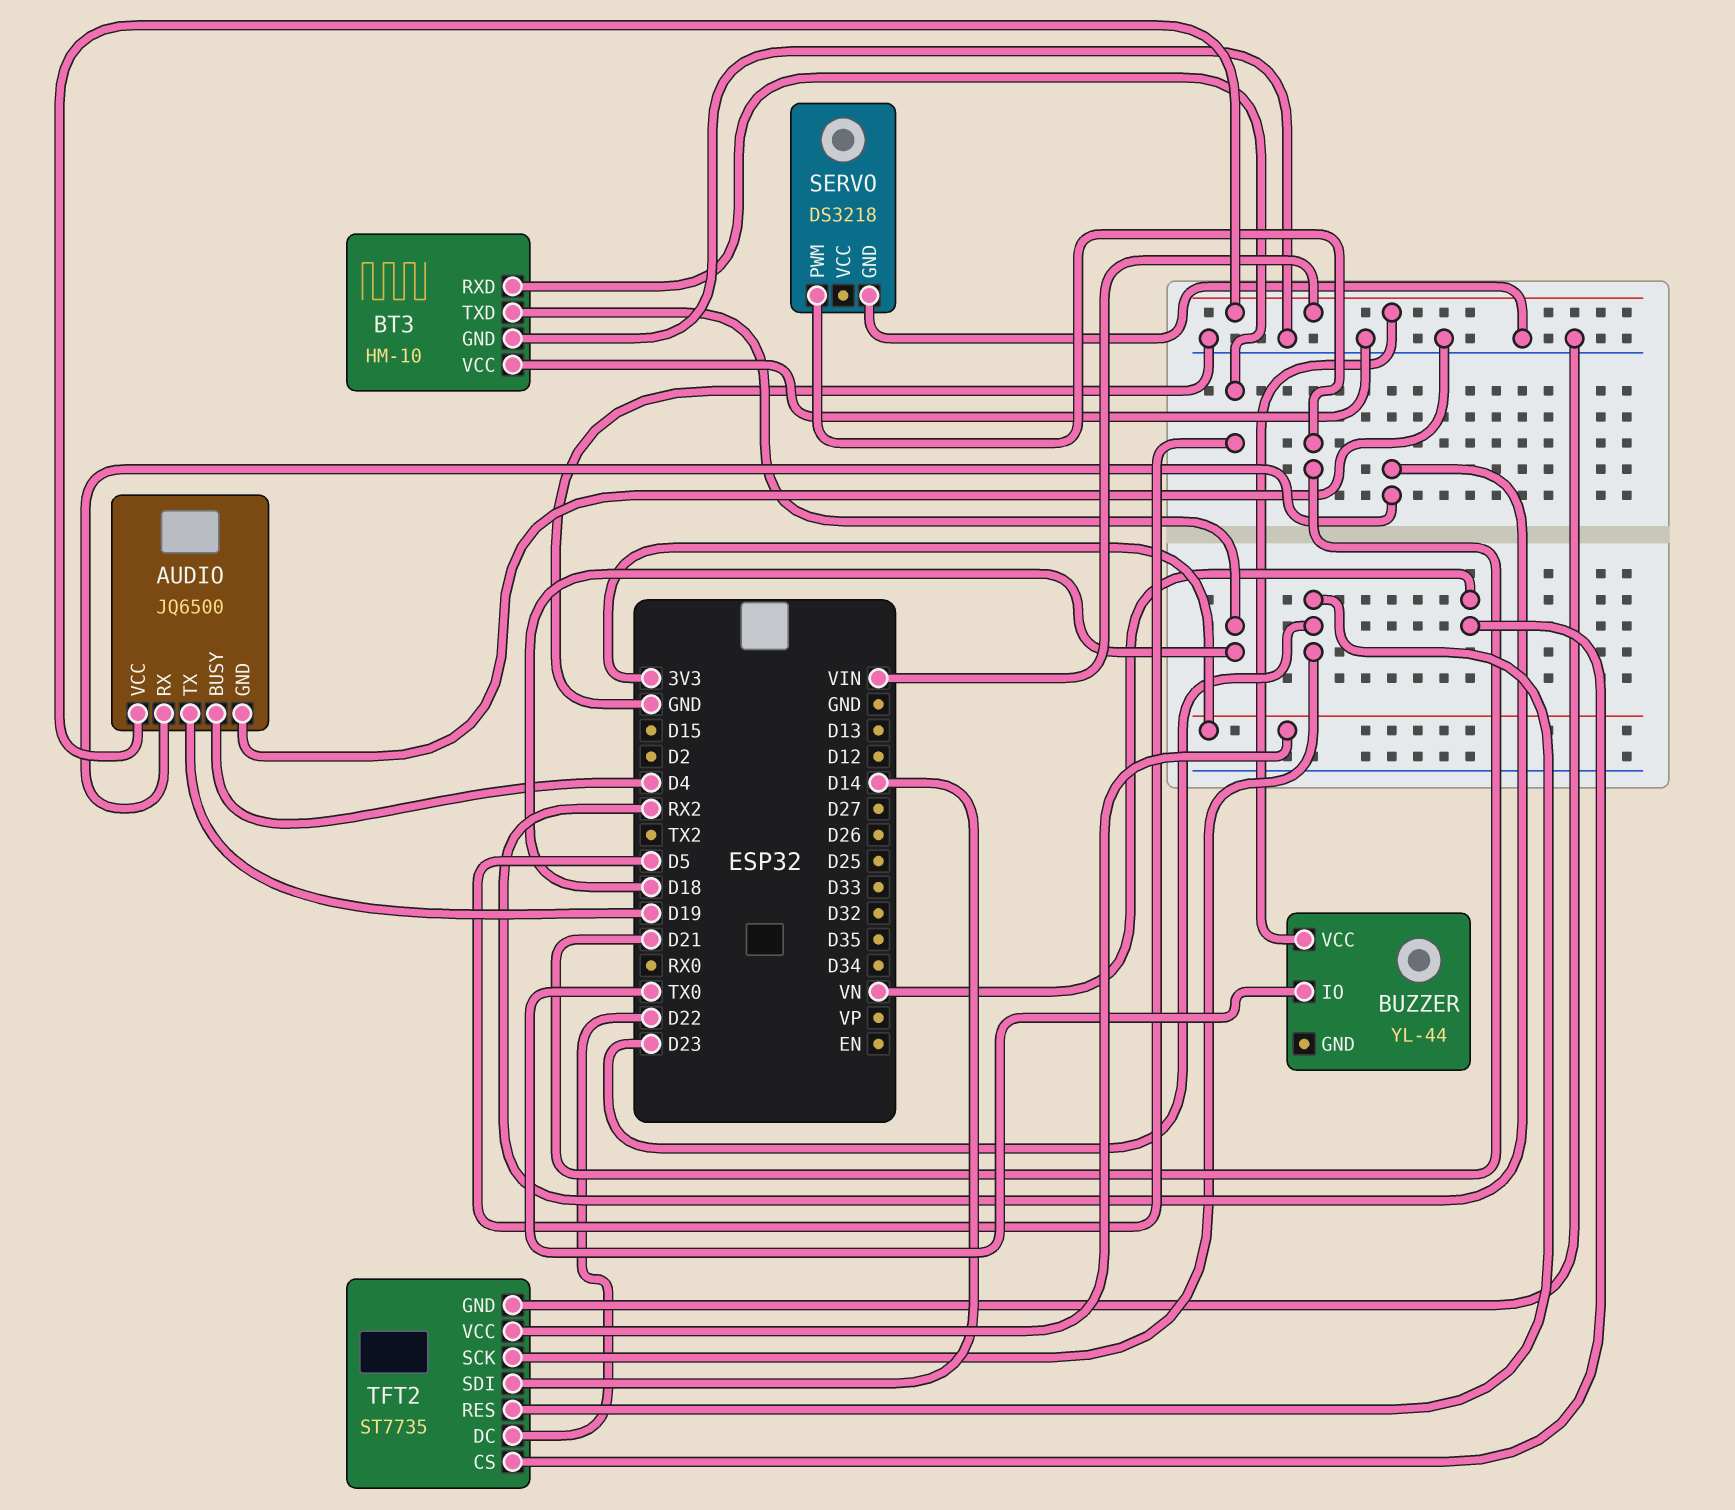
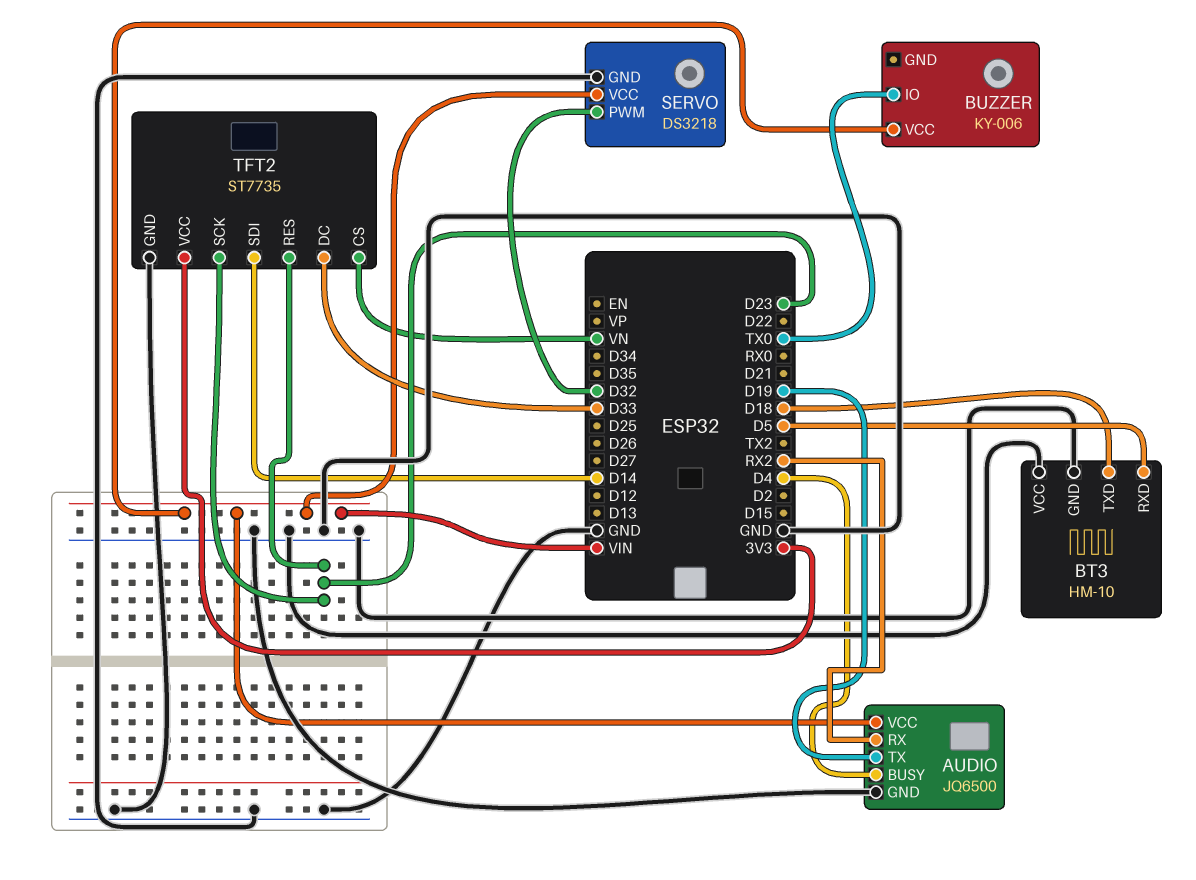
BUZZER: YL-44 -> KY-006
SERVO pin PWM: D21 -> D32
SERVO pin VCC: none -> VIN
TFT2 pin DC: D22 -> D33

